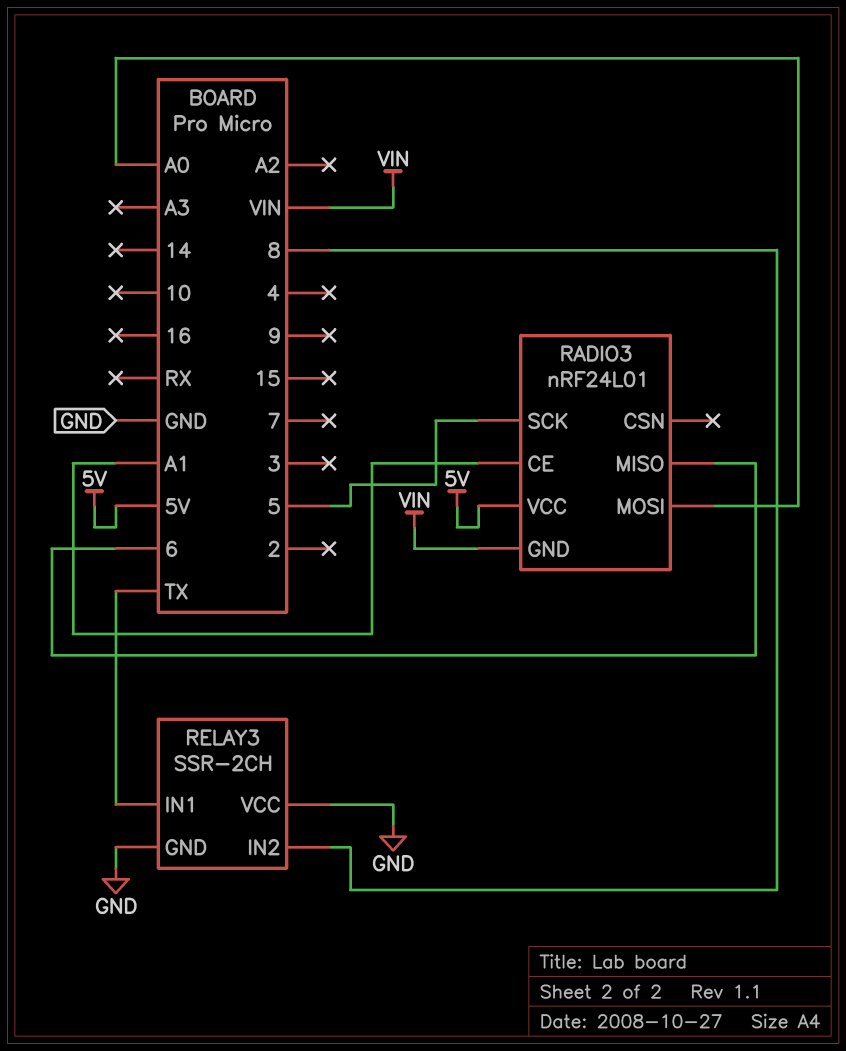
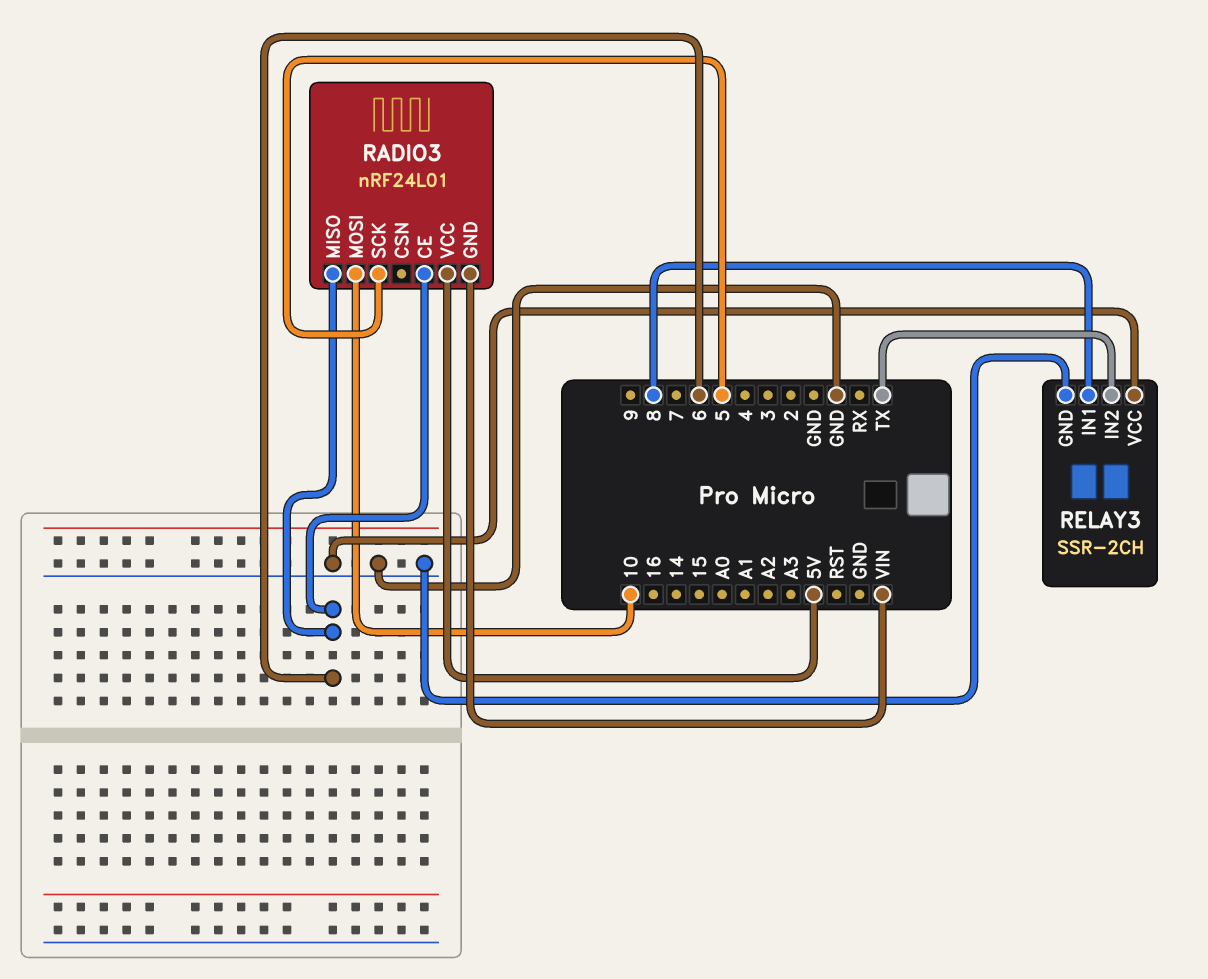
RADIO3 pin CE: A1 -> 6
RADIO3 pin MOSI: A0 -> 10
RELAY3 pin IN1: TX -> 8
RELAY3 pin IN2: 8 -> TX

